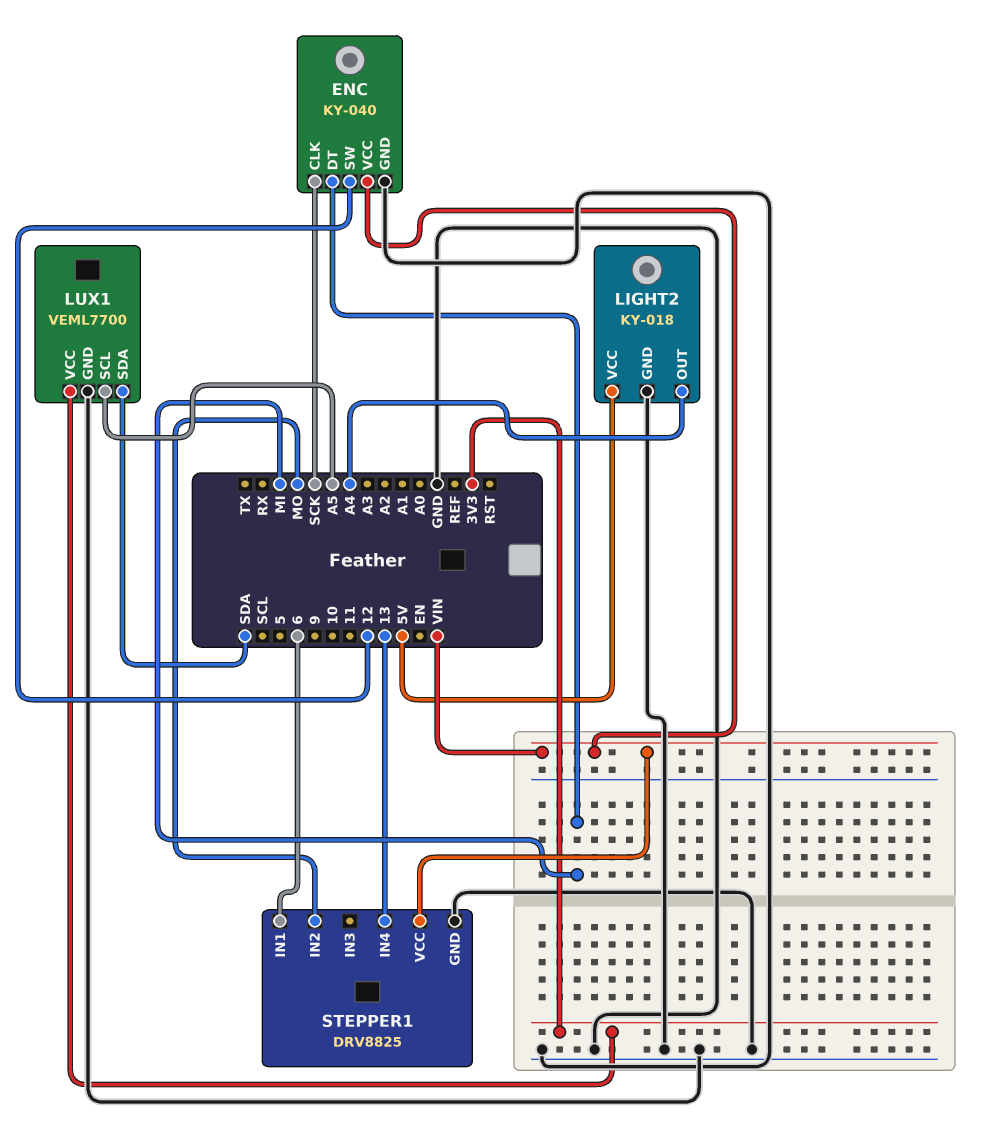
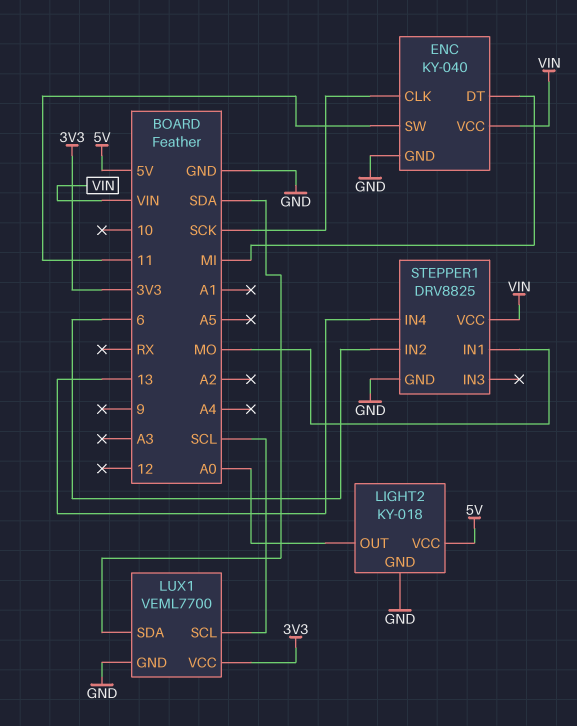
ENC pin SW: 12 -> 11
LIGHT2 pin OUT: A4 -> A0
LUX1 pin SCL: A5 -> SCL
STEPPER1 pin IN1: 6 -> MO
STEPPER1 pin IN2: MO -> 6

